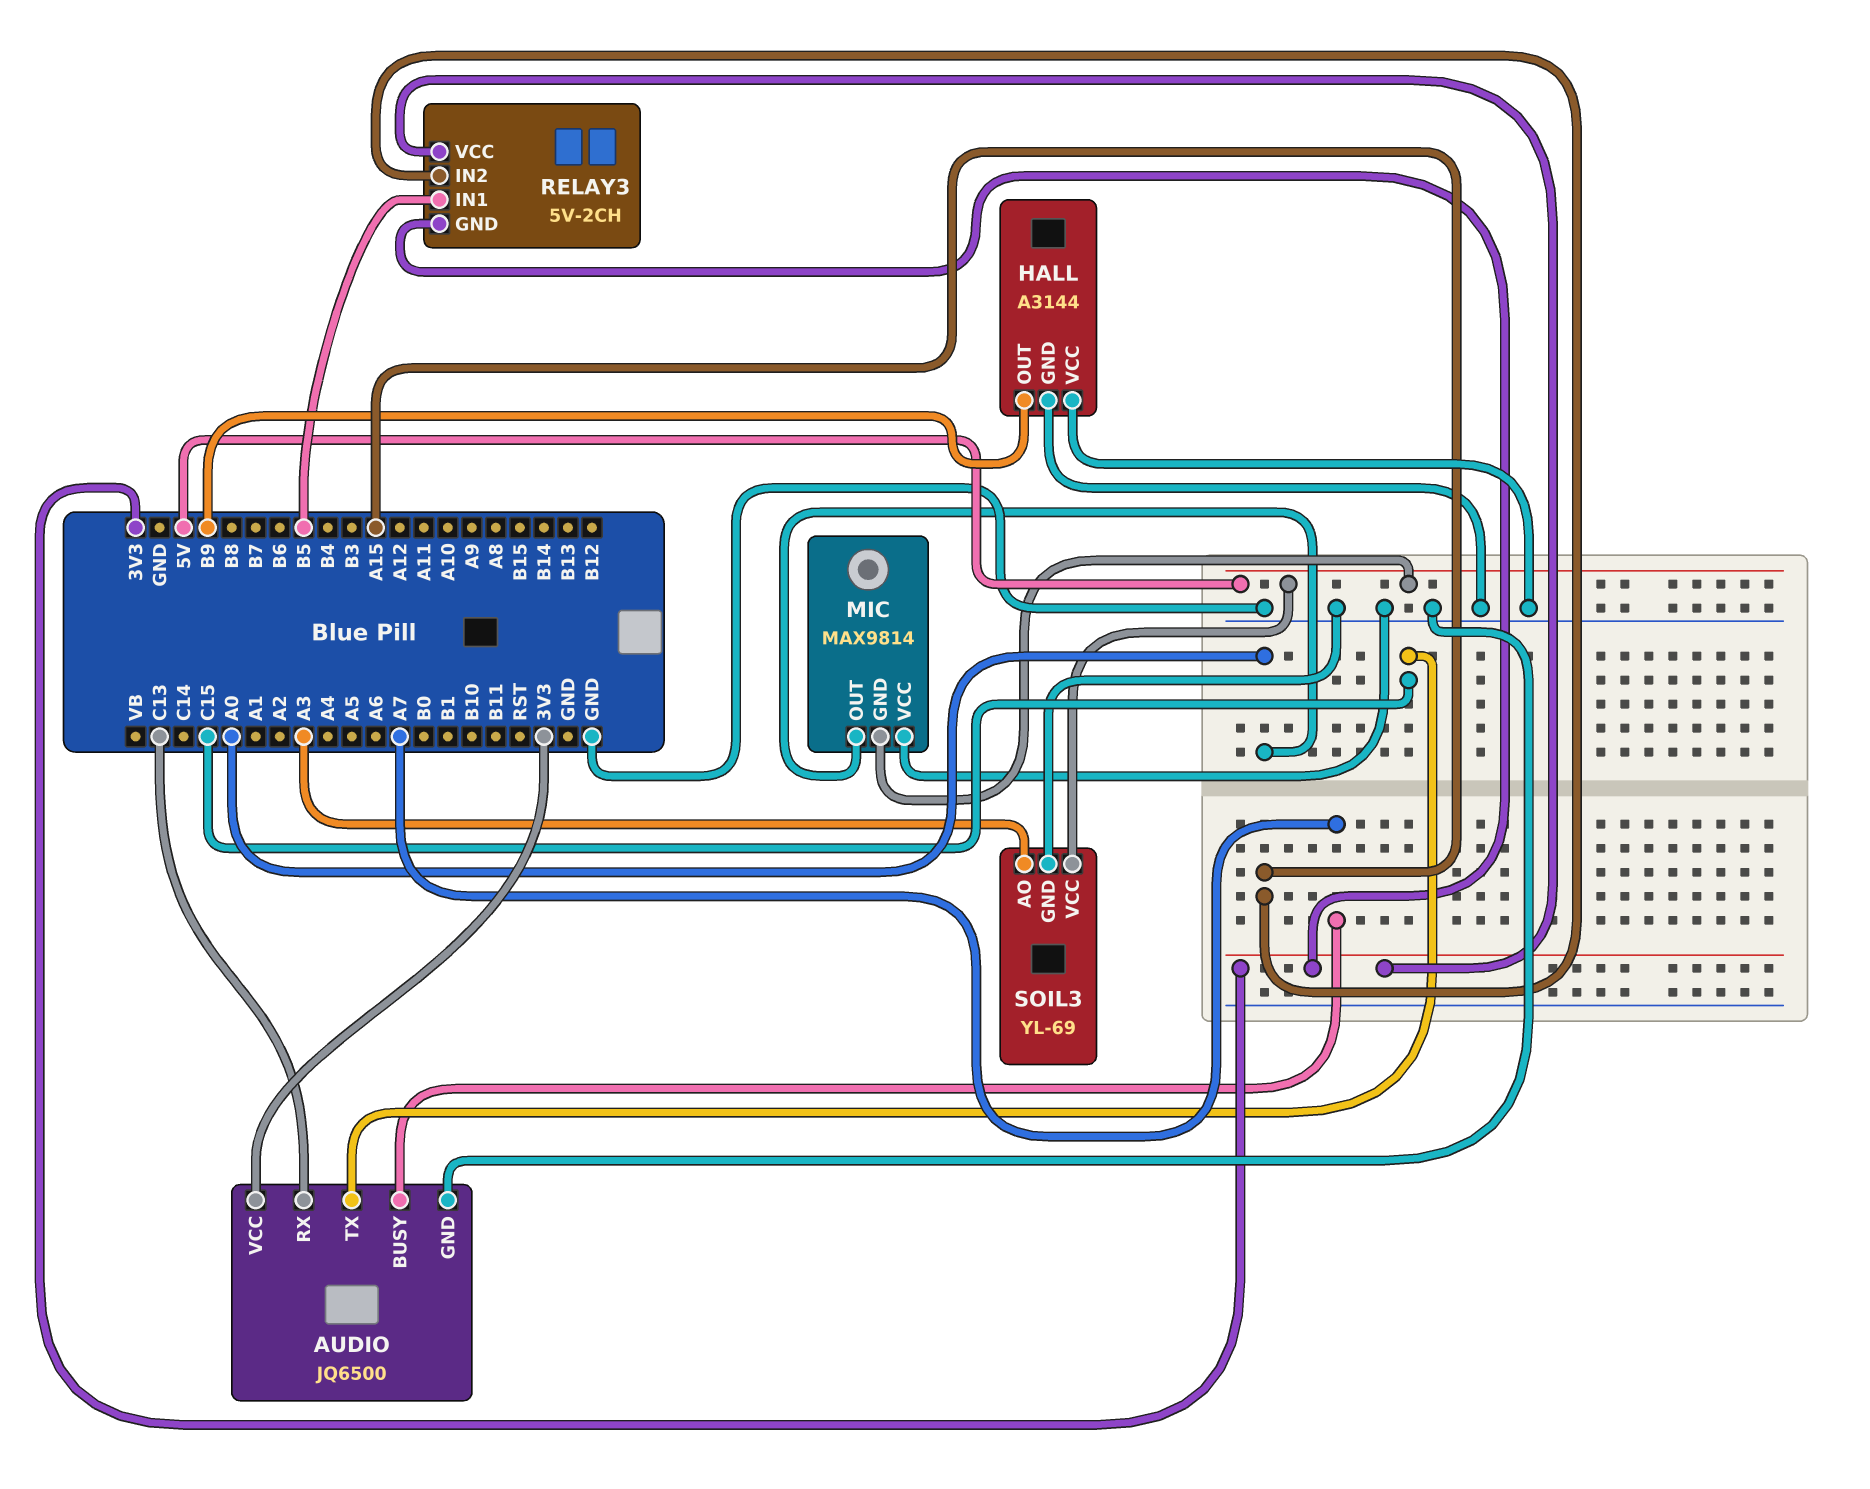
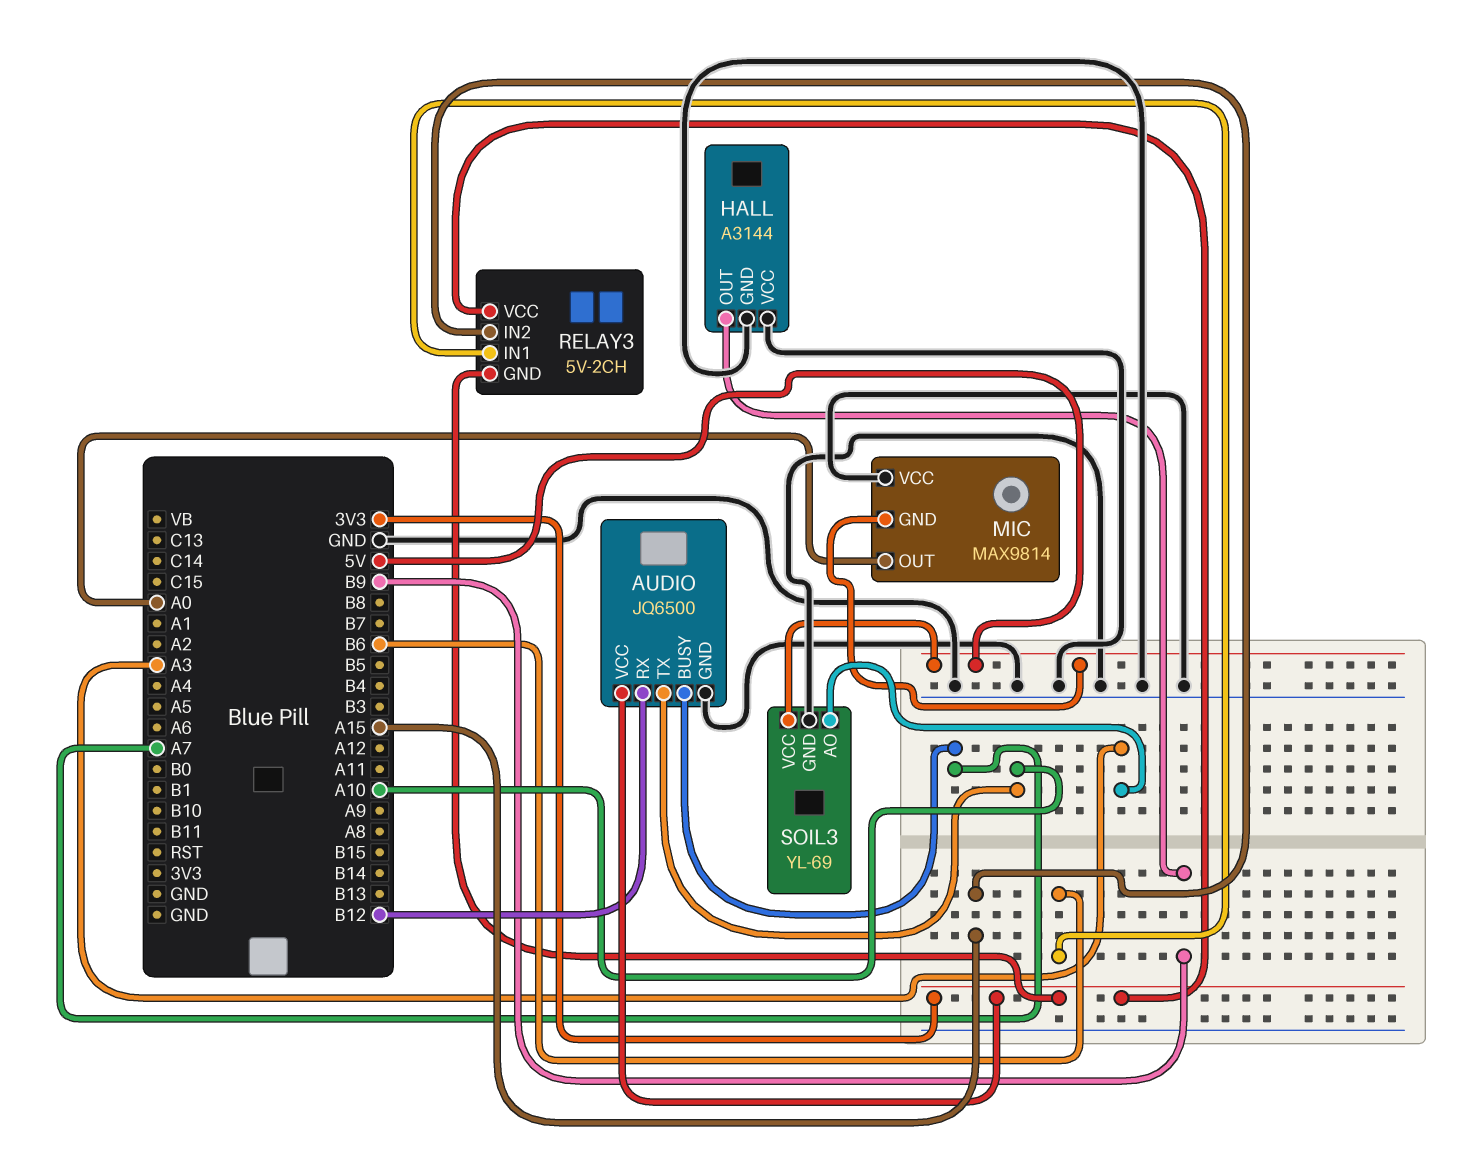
AUDIO pin RX: C13 -> B12
AUDIO pin TX: C15 -> A10
RELAY3 pin IN1: B5 -> B6

